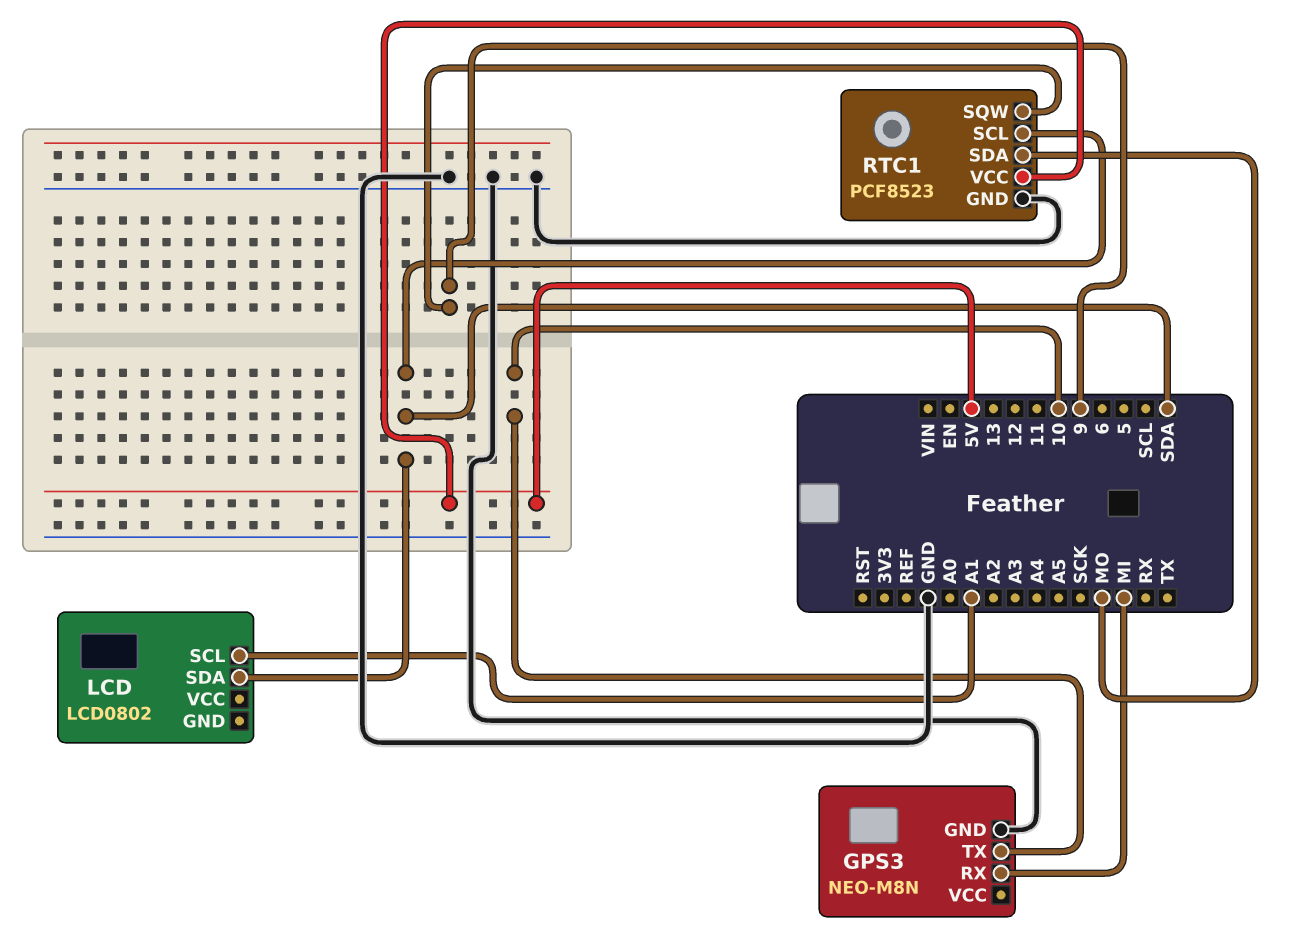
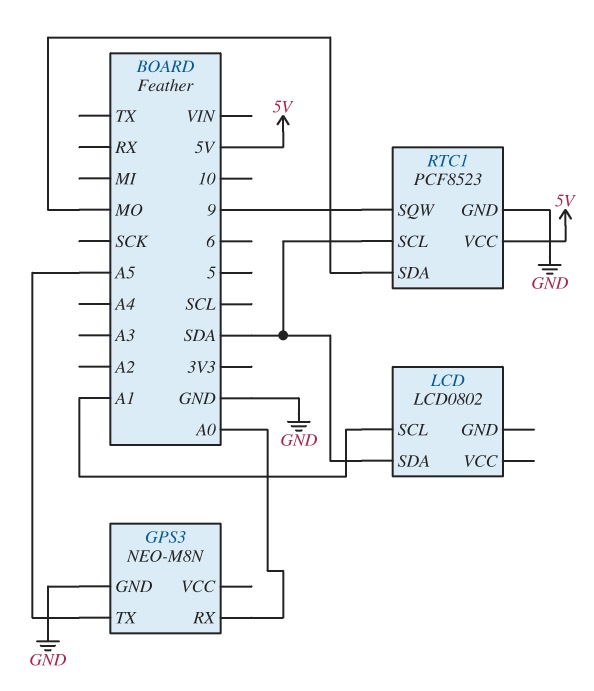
GPS3 pin RX: MI -> A0
GPS3 pin TX: 10 -> A5

